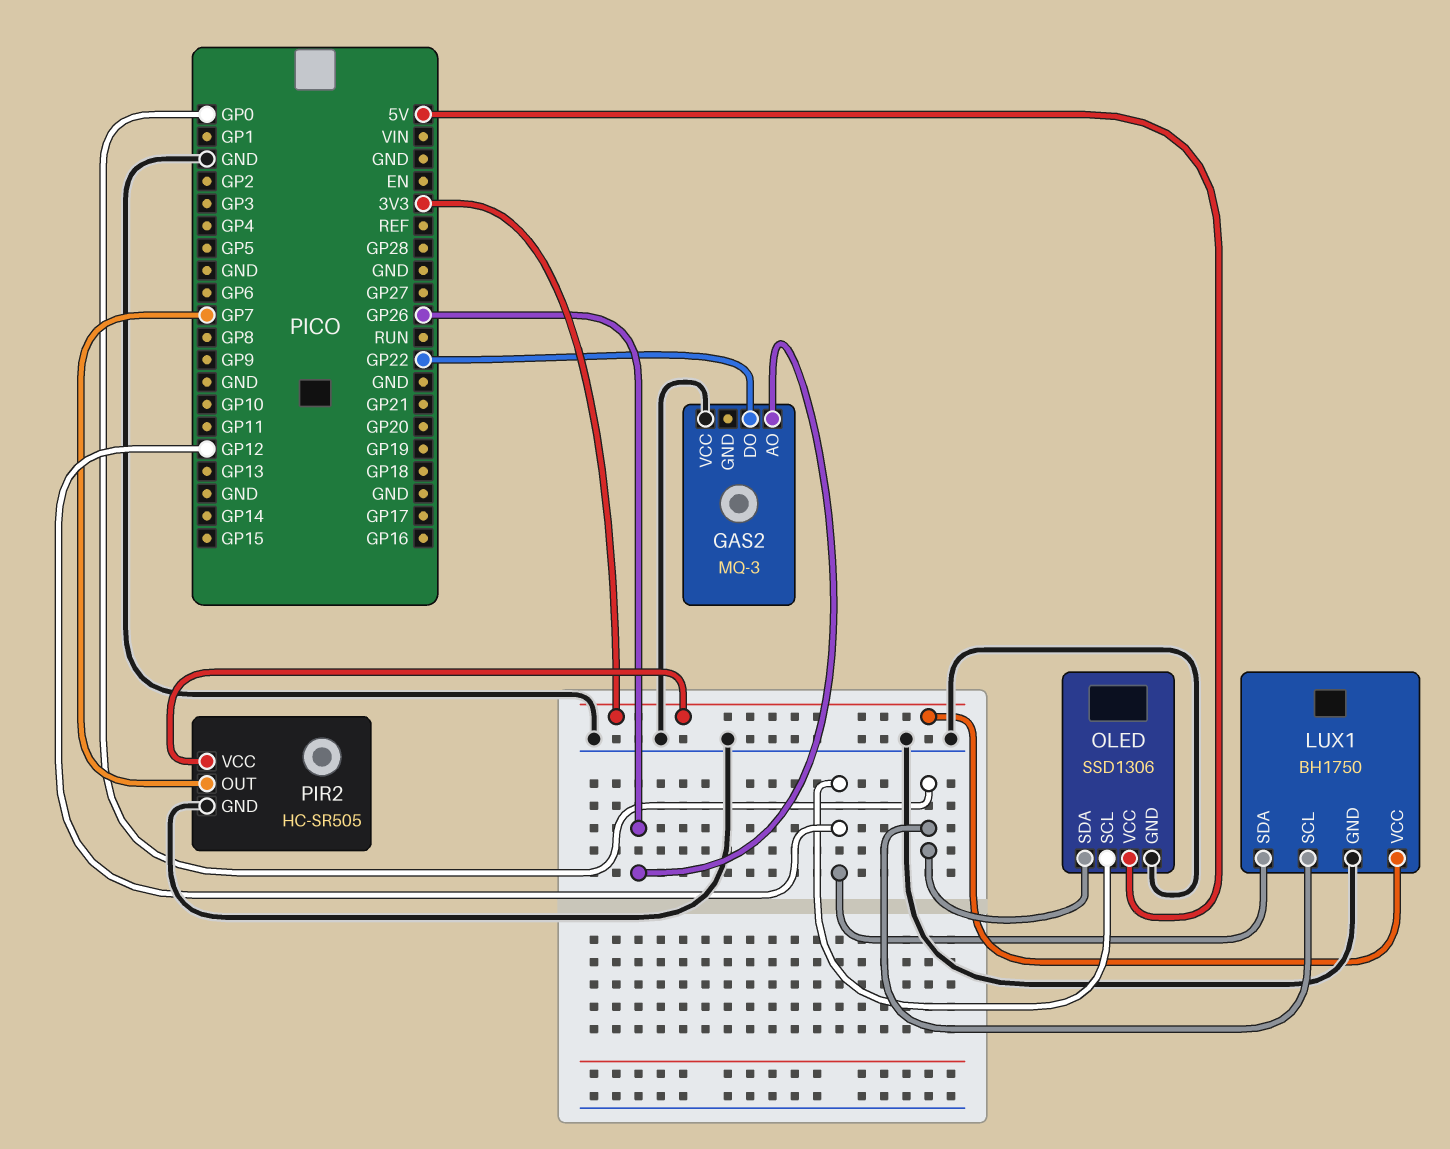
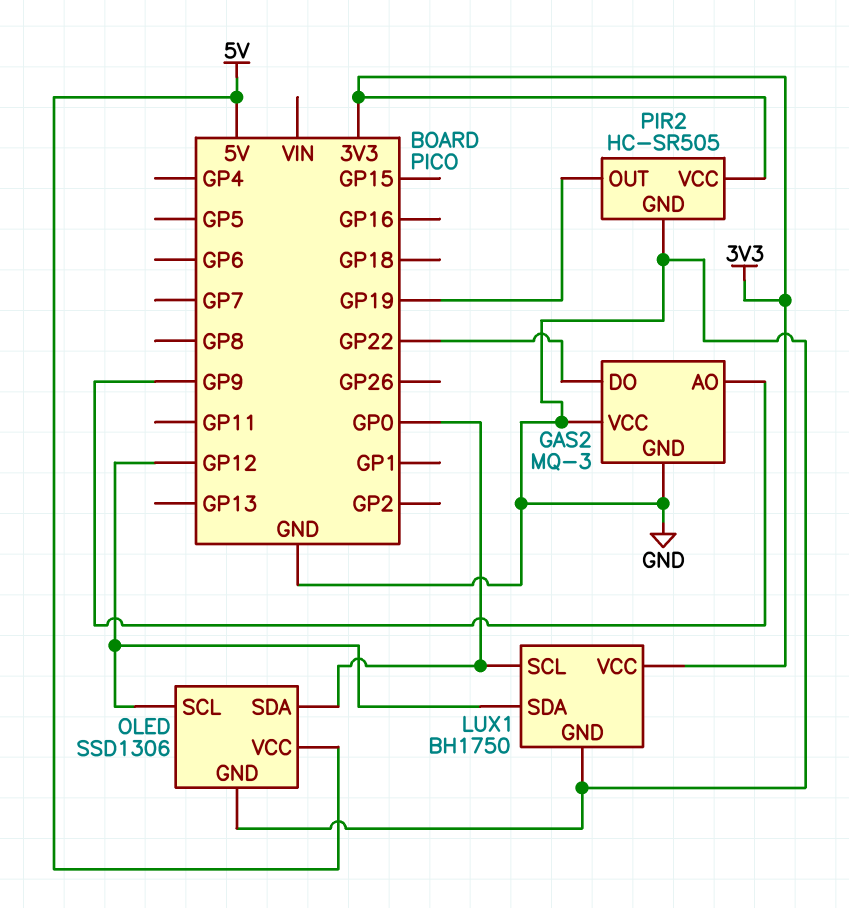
GAS2 pin AO: GP26 -> GP9
GAS2 pin GND: none -> GND
PIR2 pin OUT: GP7 -> GP19

